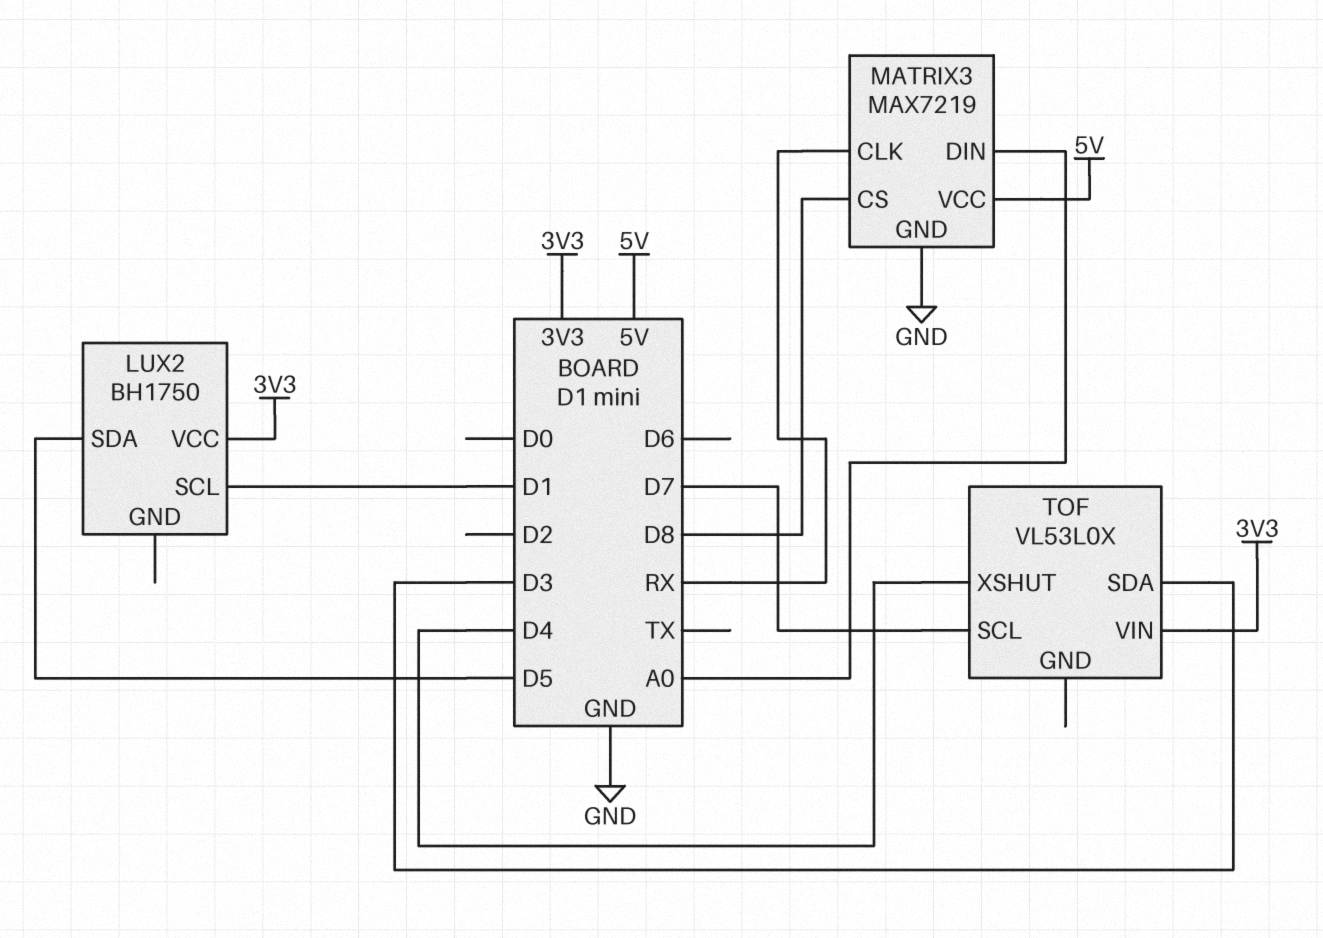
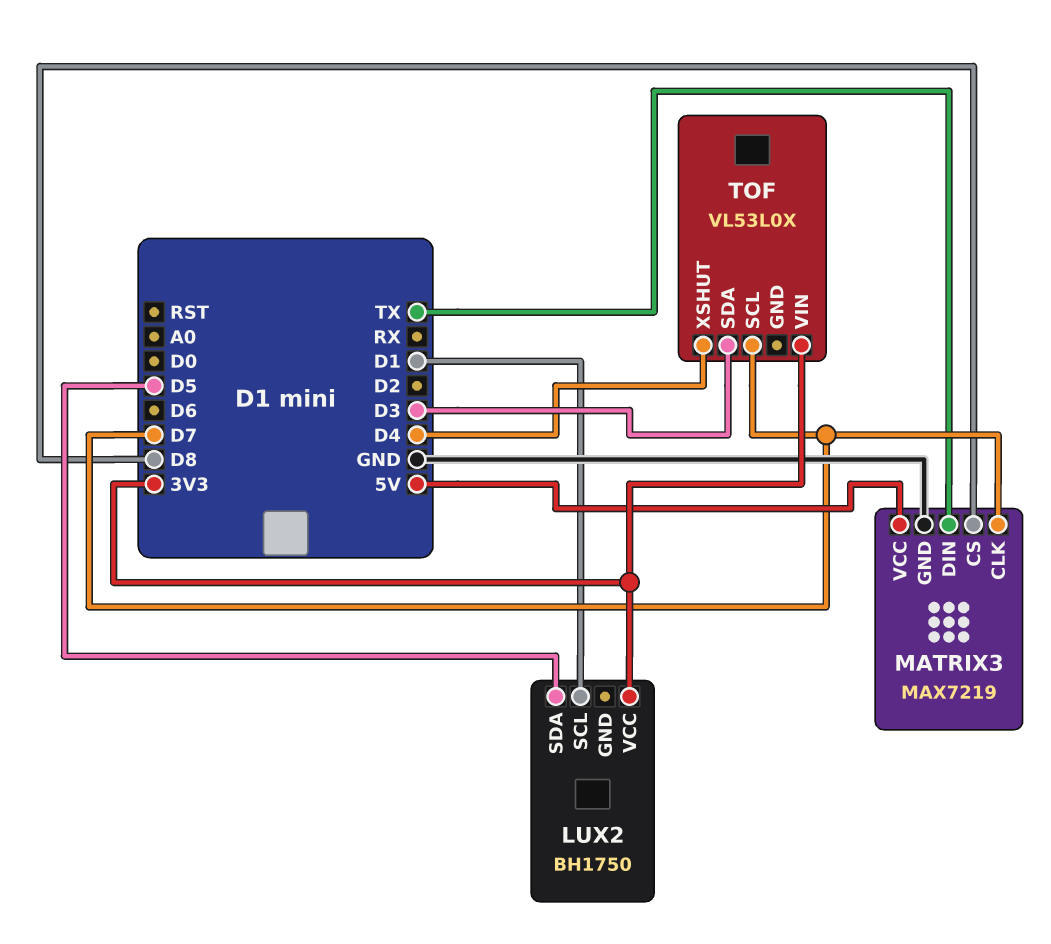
MATRIX3 pin CLK: RX -> D7
MATRIX3 pin DIN: A0 -> TX

